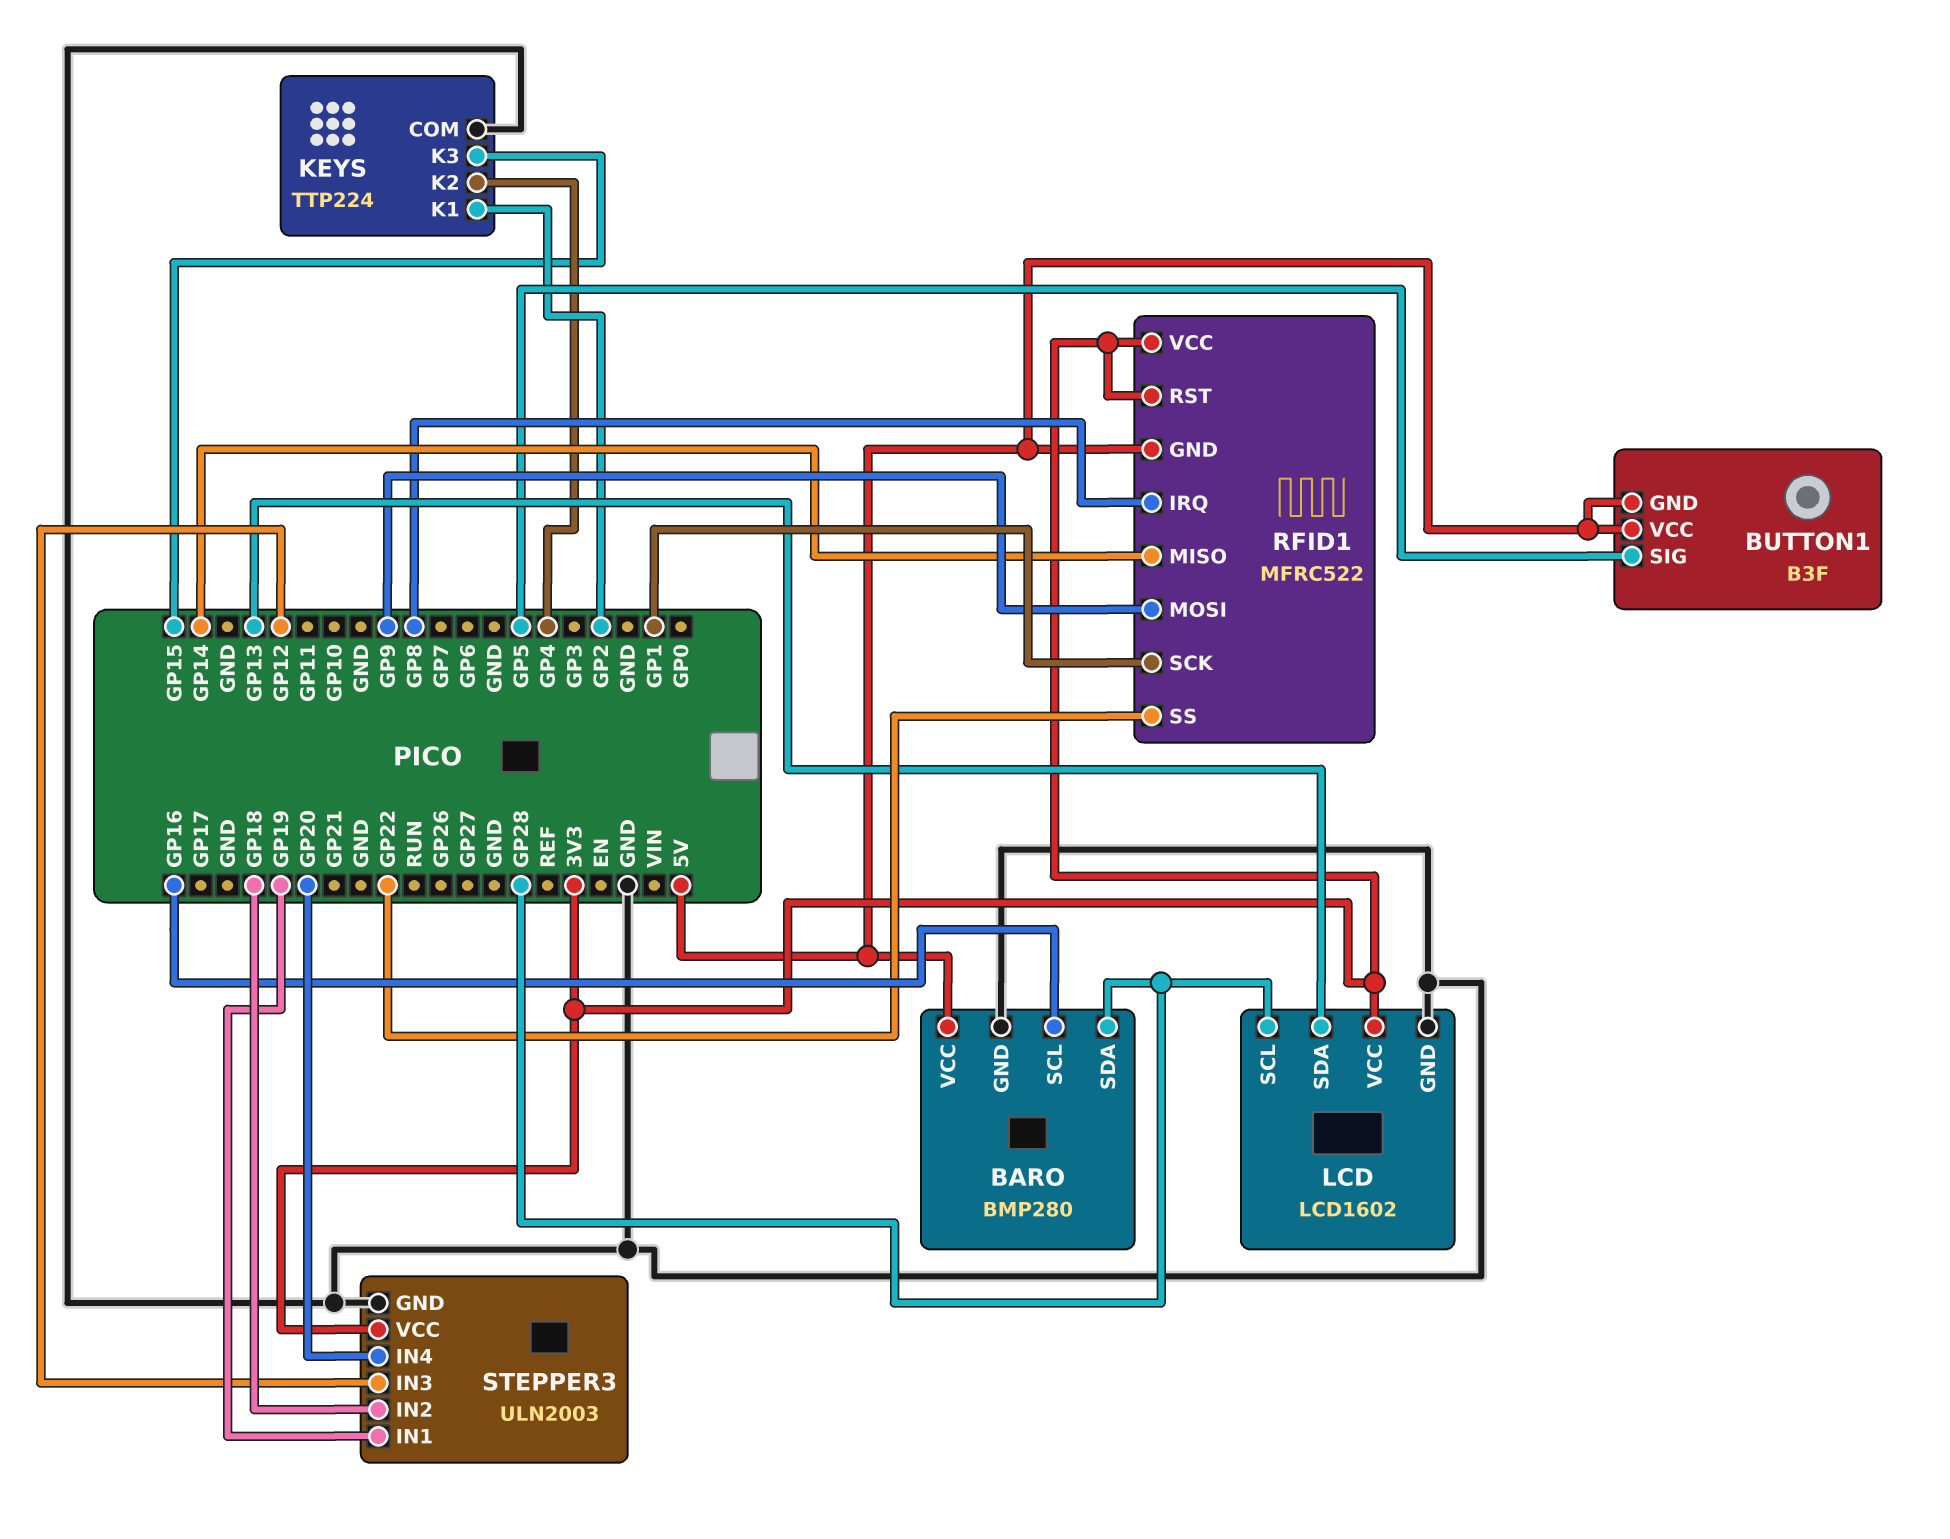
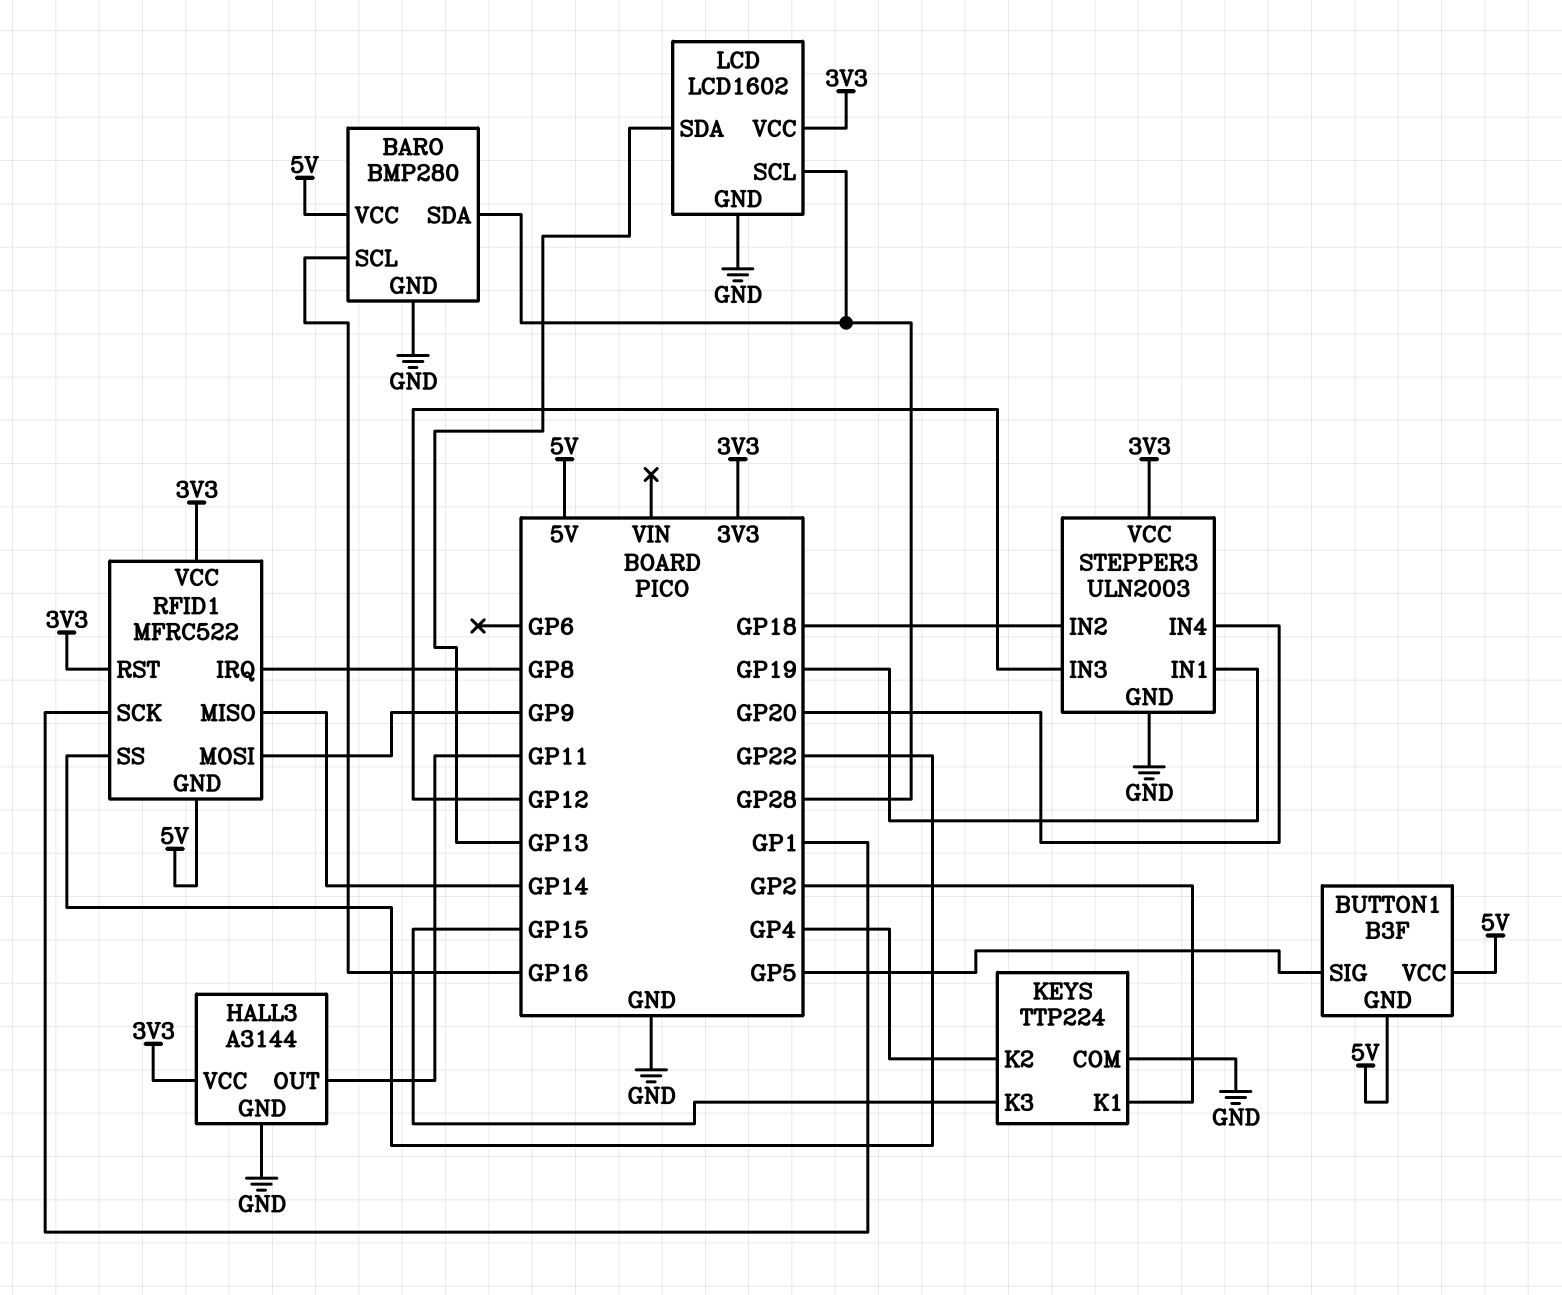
HALL3: none -> A3144
HALL3 pin GND: none -> GND
HALL3 pin OUT: none -> GP11
HALL3 pin VCC: none -> 3V3

